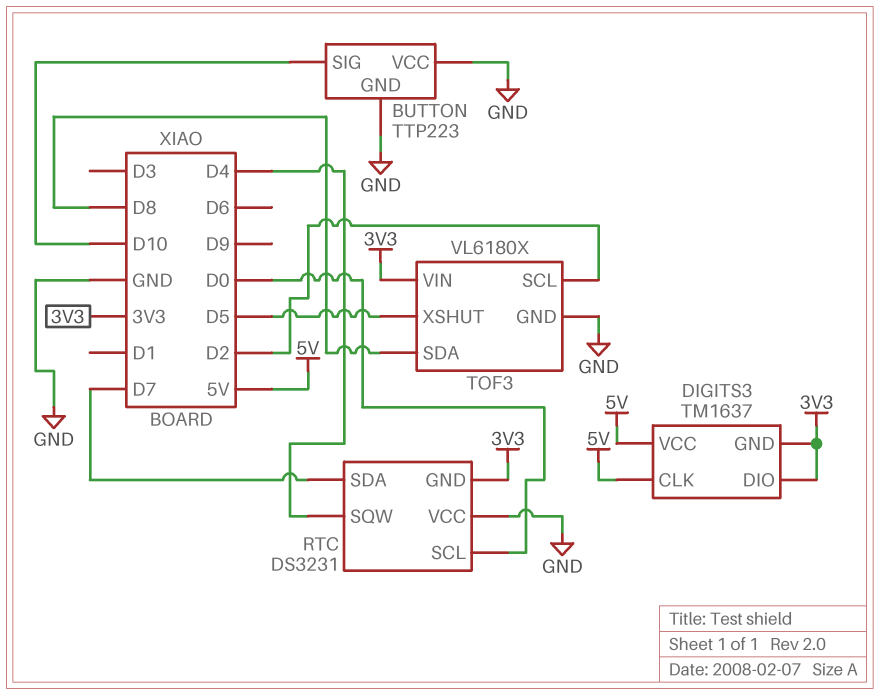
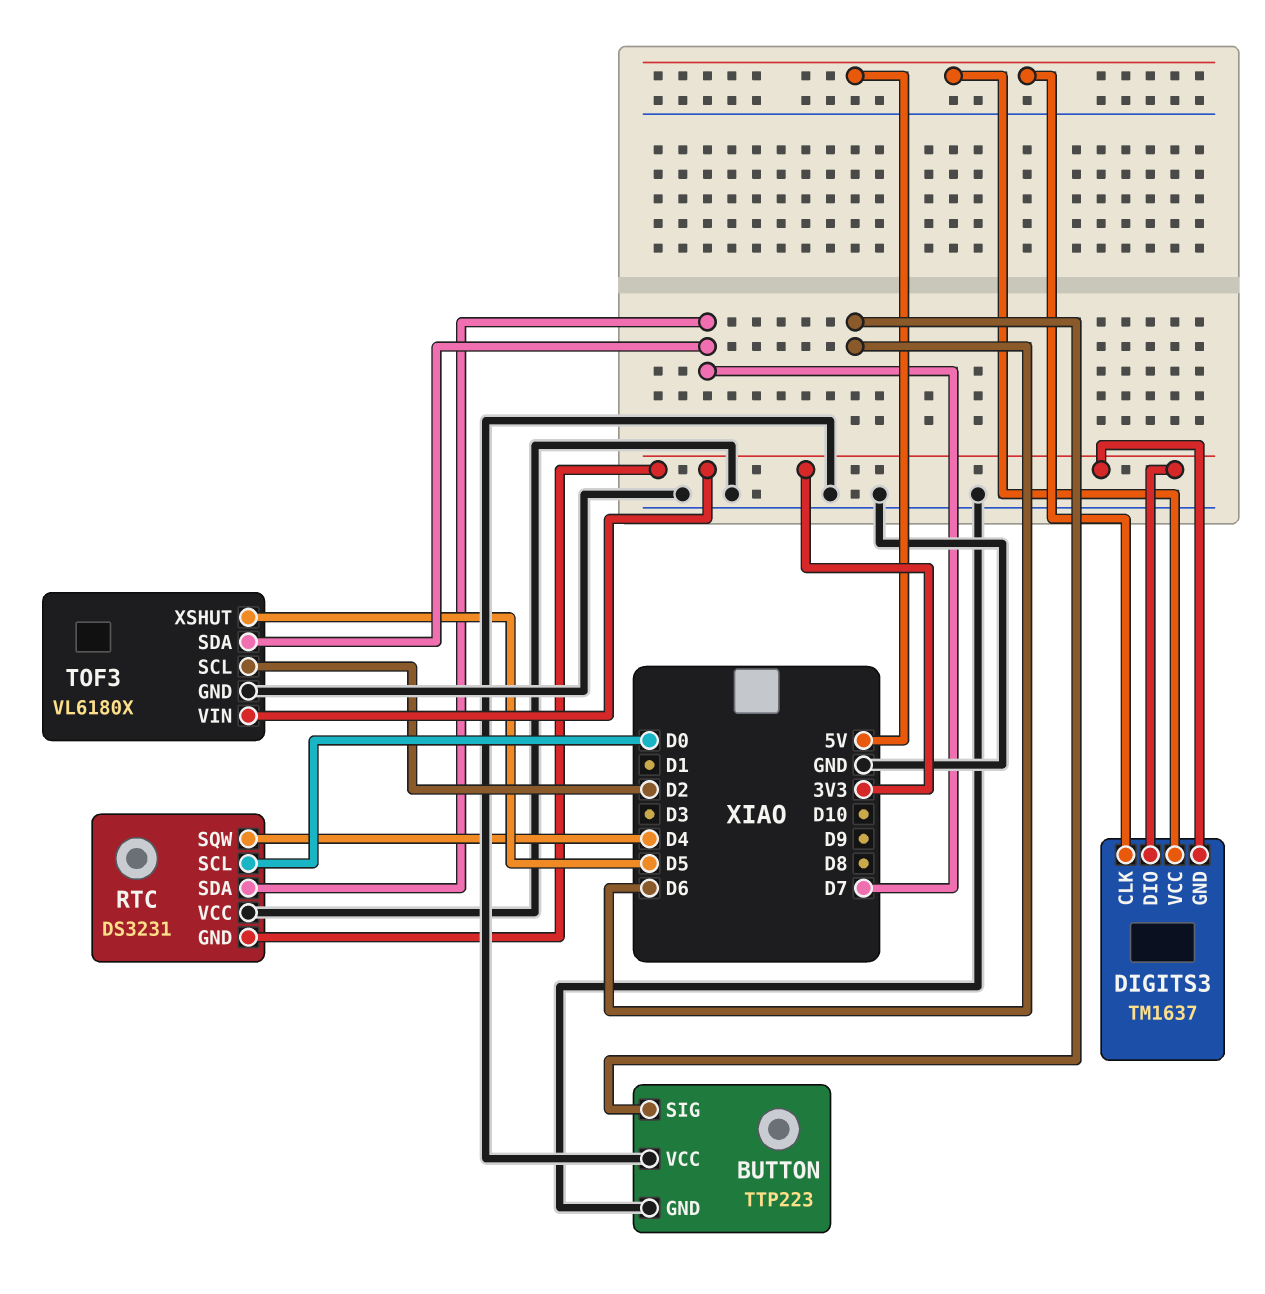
BUTTON pin SIG: D10 -> D6
TOF3 pin SDA: D8 -> D7

